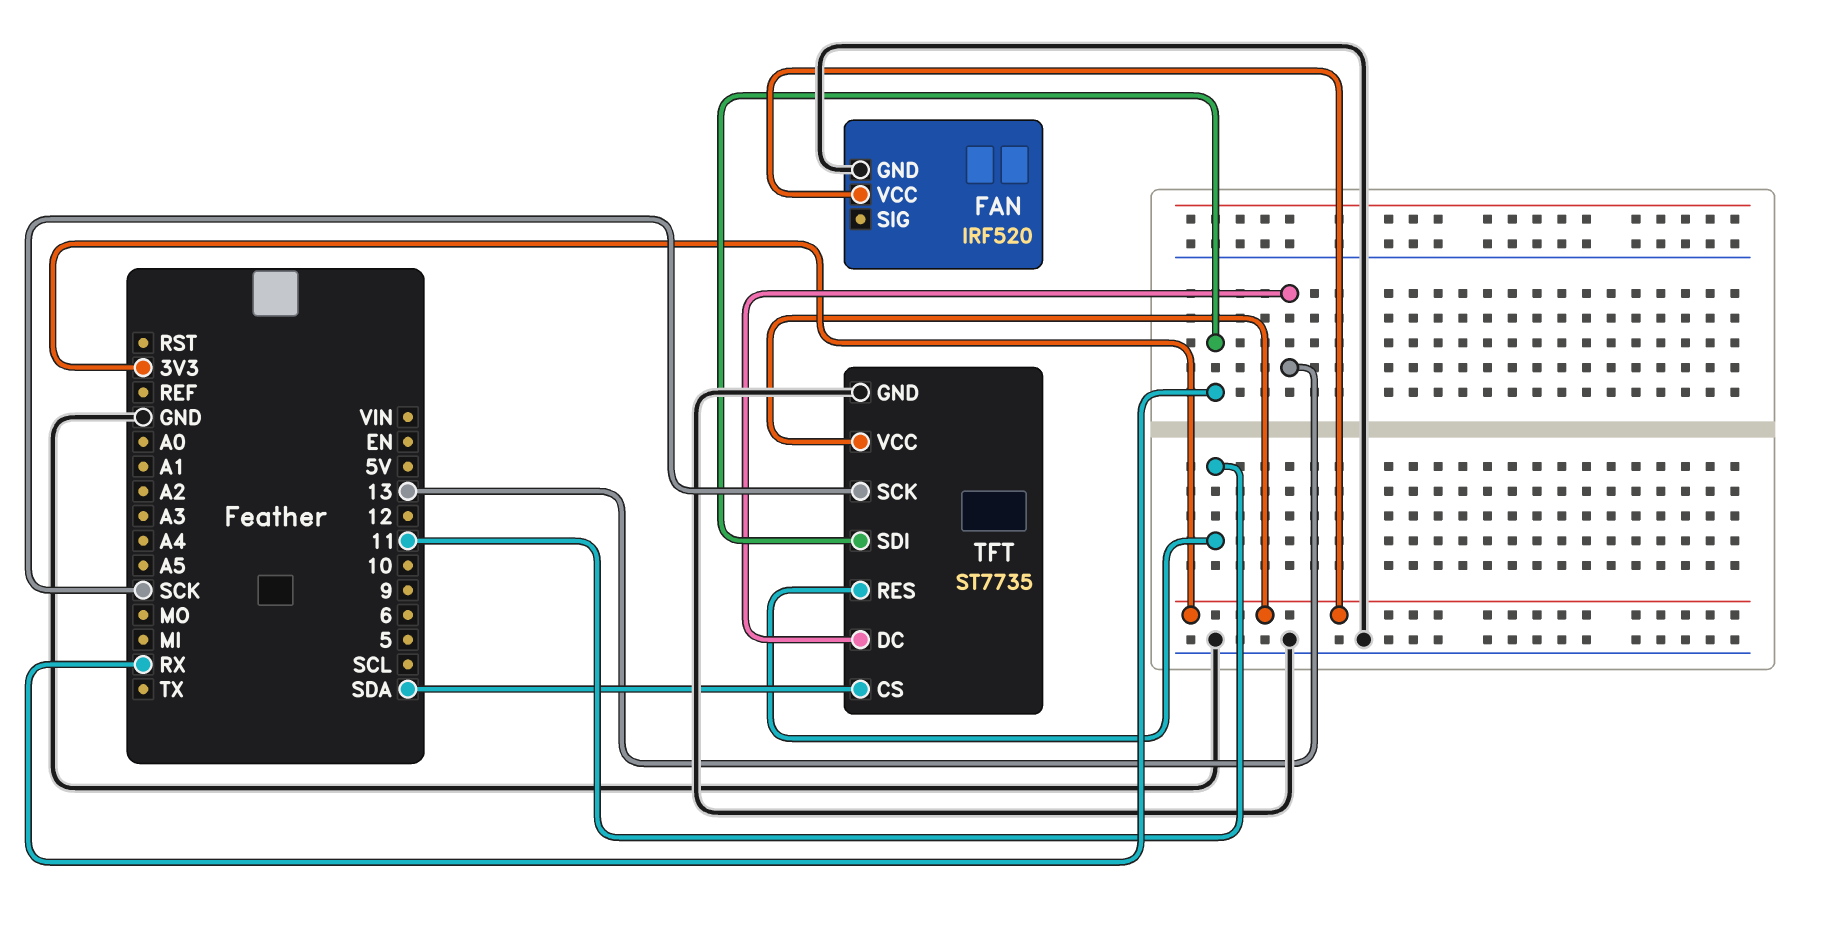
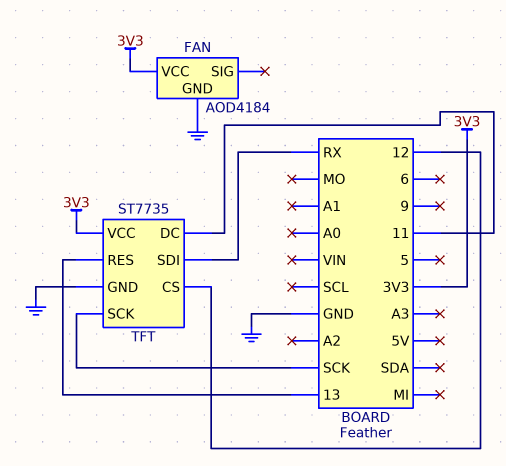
FAN: IRF520 -> AOD4184
TFT pin CS: SDA -> 12
TFT pin DC: 13 -> 11
TFT pin RES: 11 -> 13

